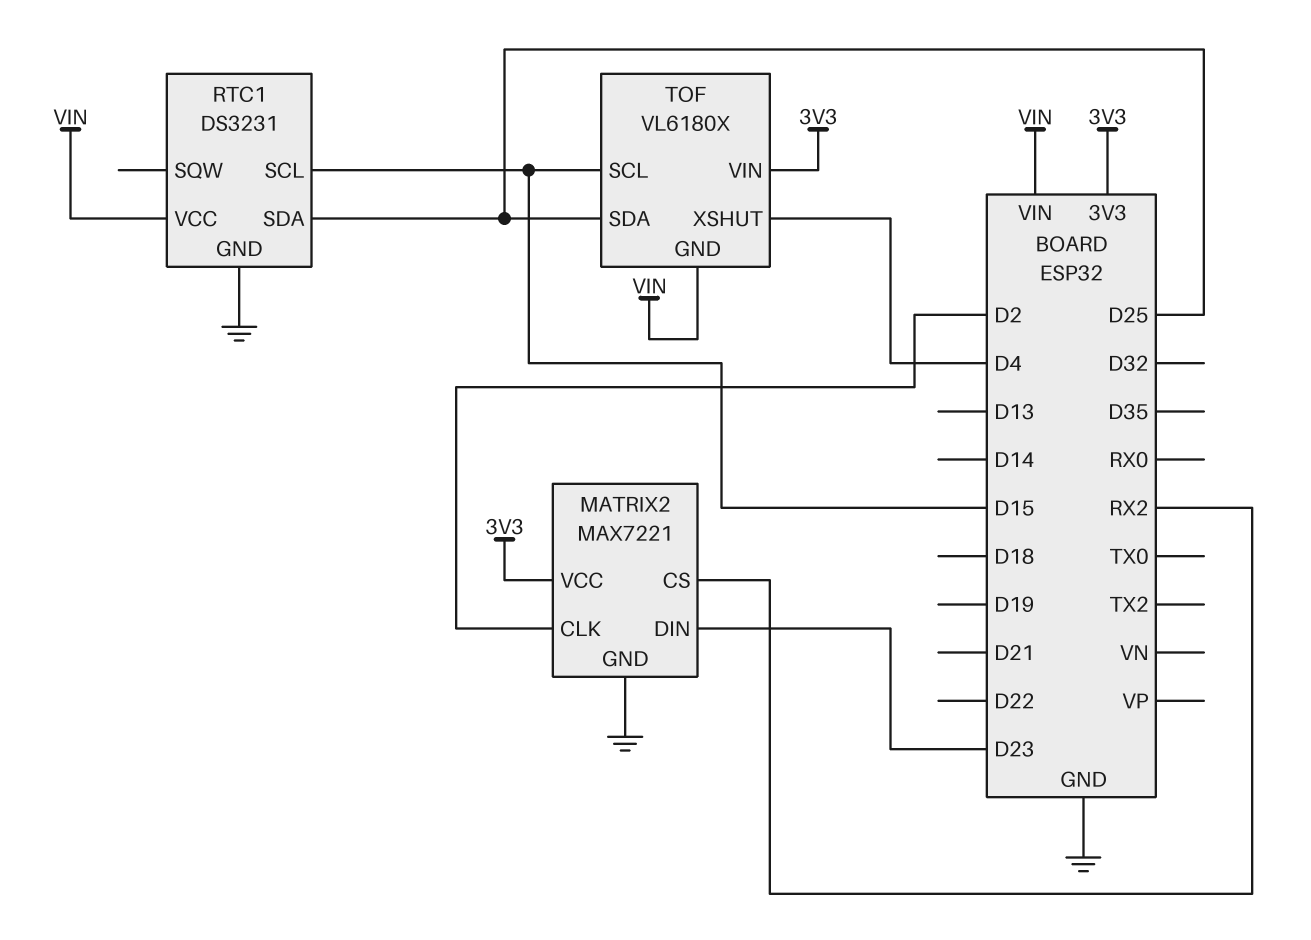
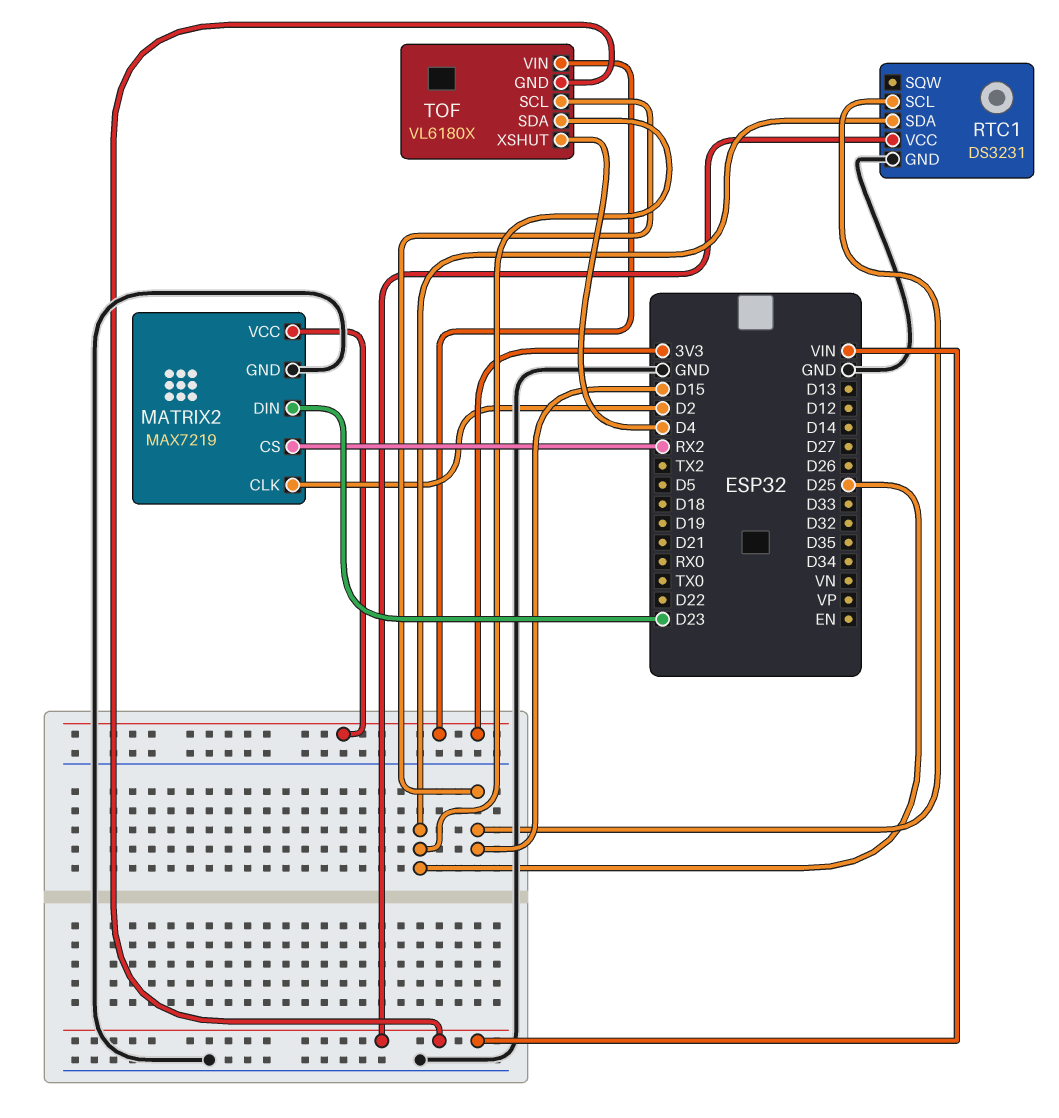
MATRIX2: MAX7221 -> MAX7219

